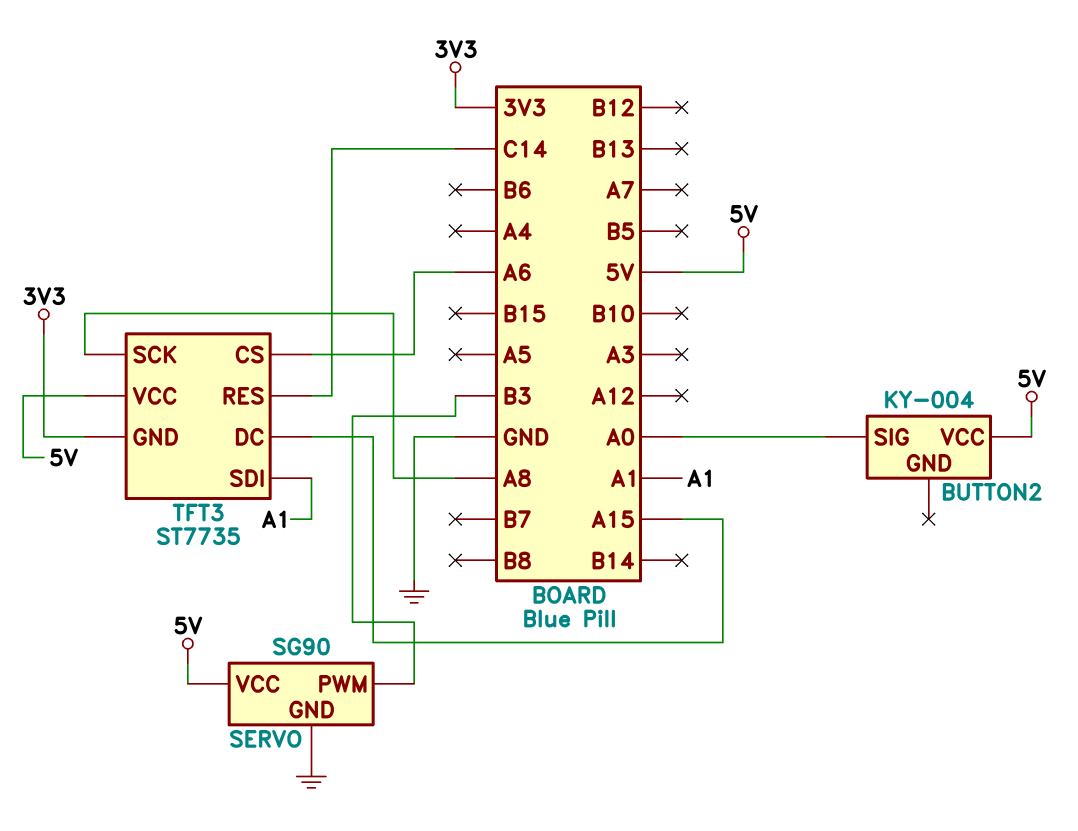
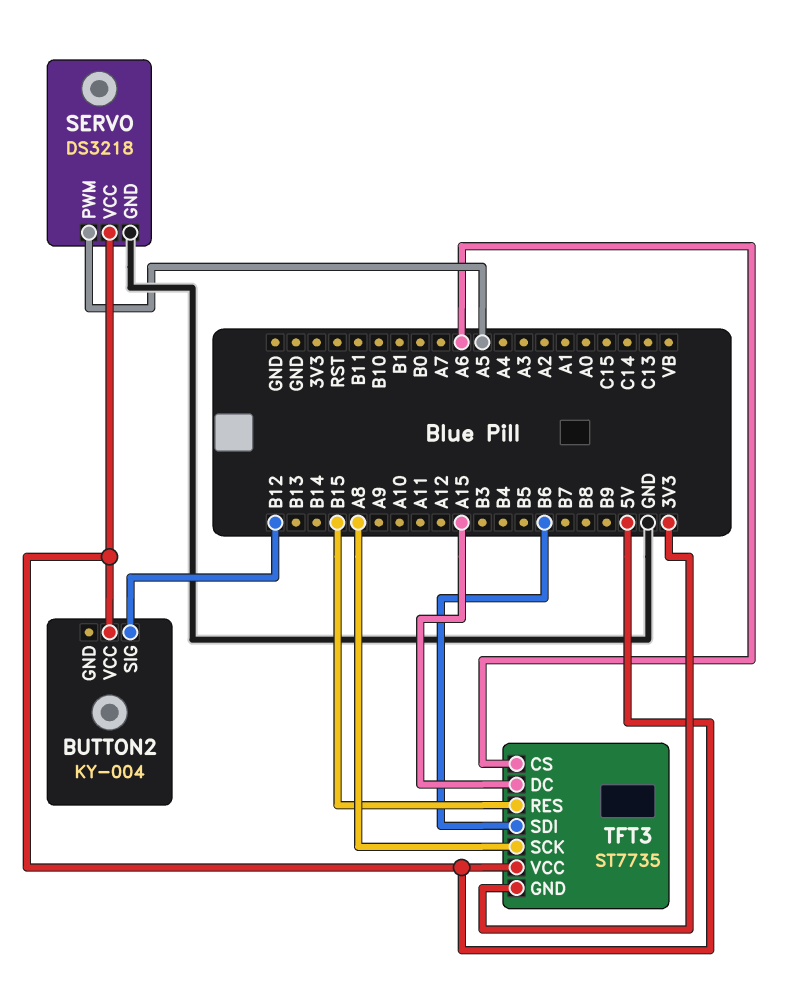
BUTTON2 pin SIG: A0 -> B12
SERVO: SG90 -> DS3218
SERVO pin PWM: B3 -> A5
TFT3 pin RES: C14 -> B15
TFT3 pin SDI: A1 -> B6

